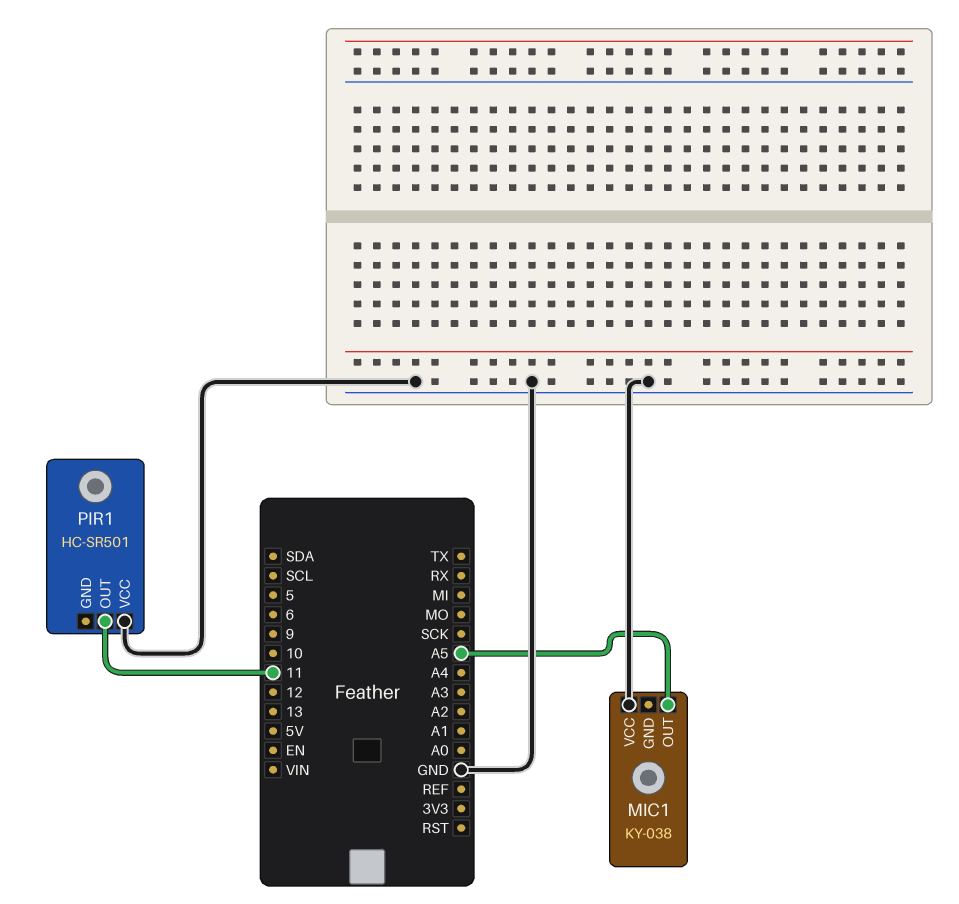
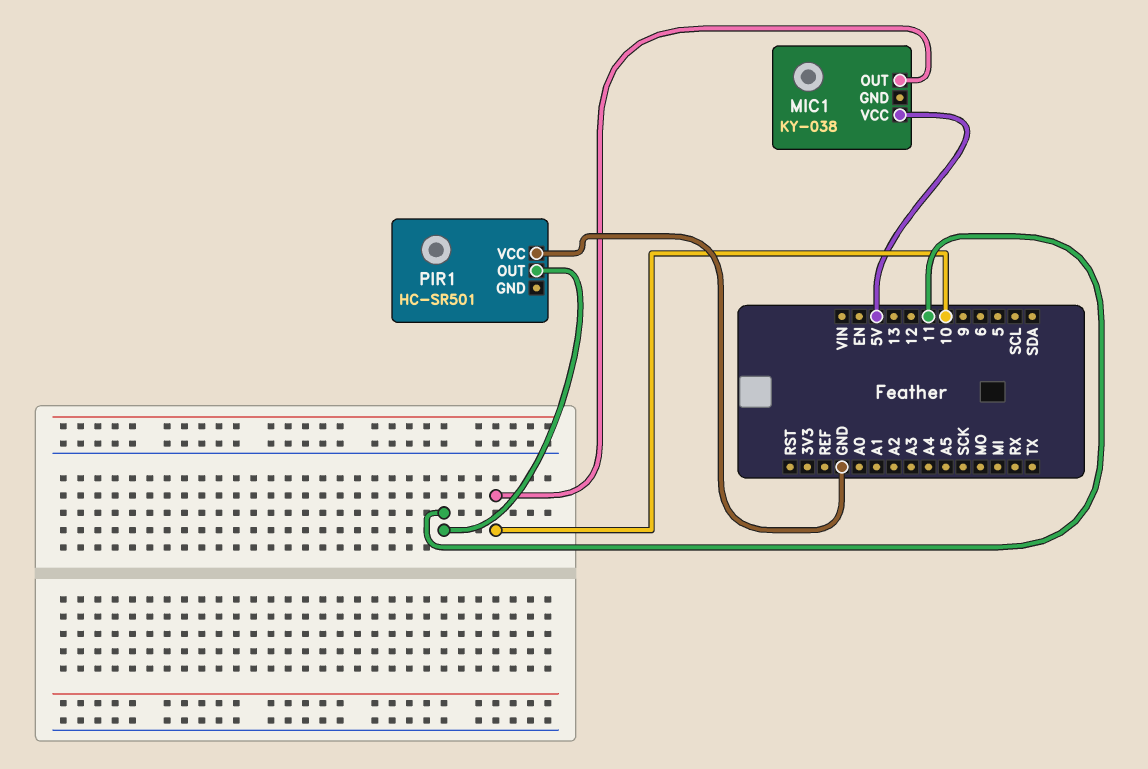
MIC1 pin OUT: A5 -> 10
MIC1 pin VCC: GND -> 5V

